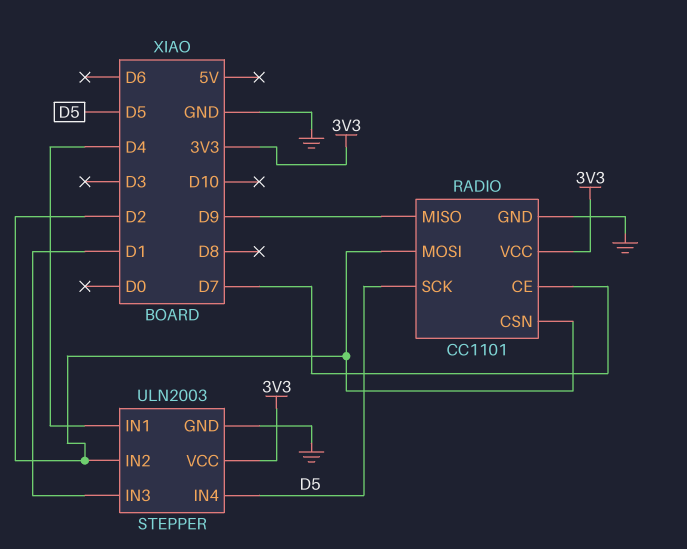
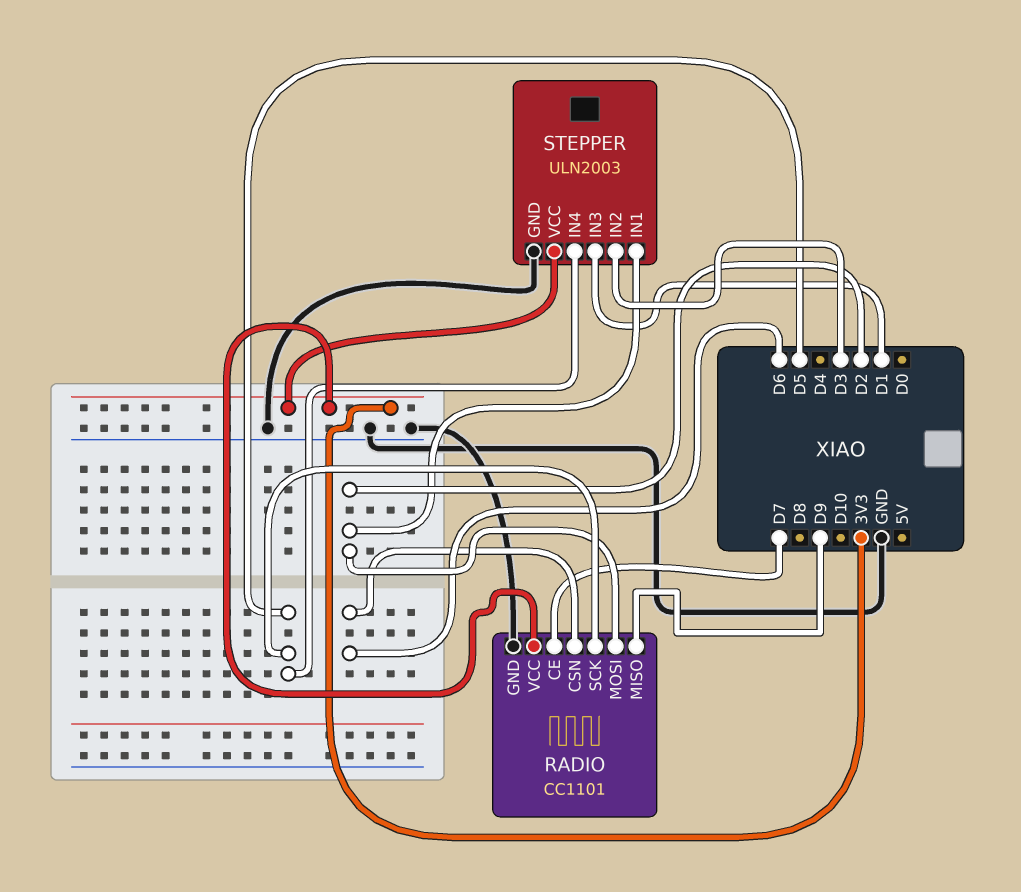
RADIO pin CSN: D2 -> D6
STEPPER pin IN1: D4 -> D2
STEPPER pin IN2: D2 -> D3

